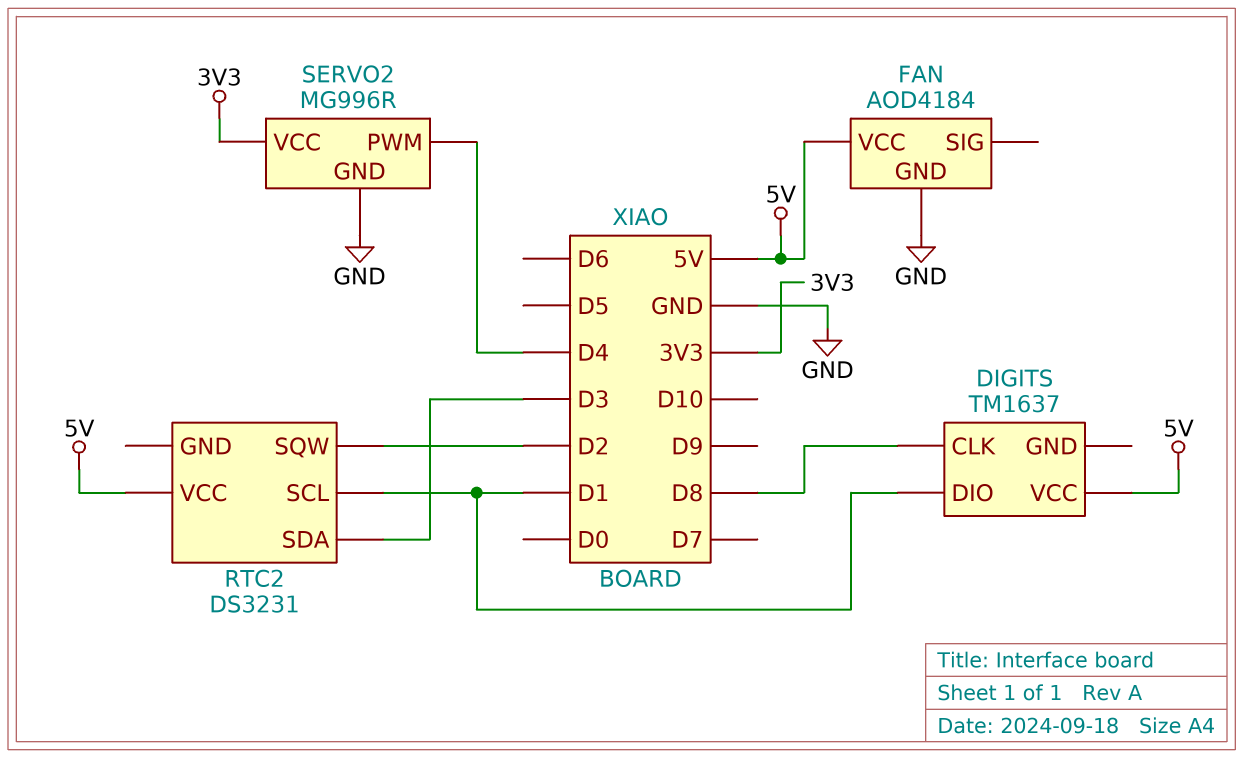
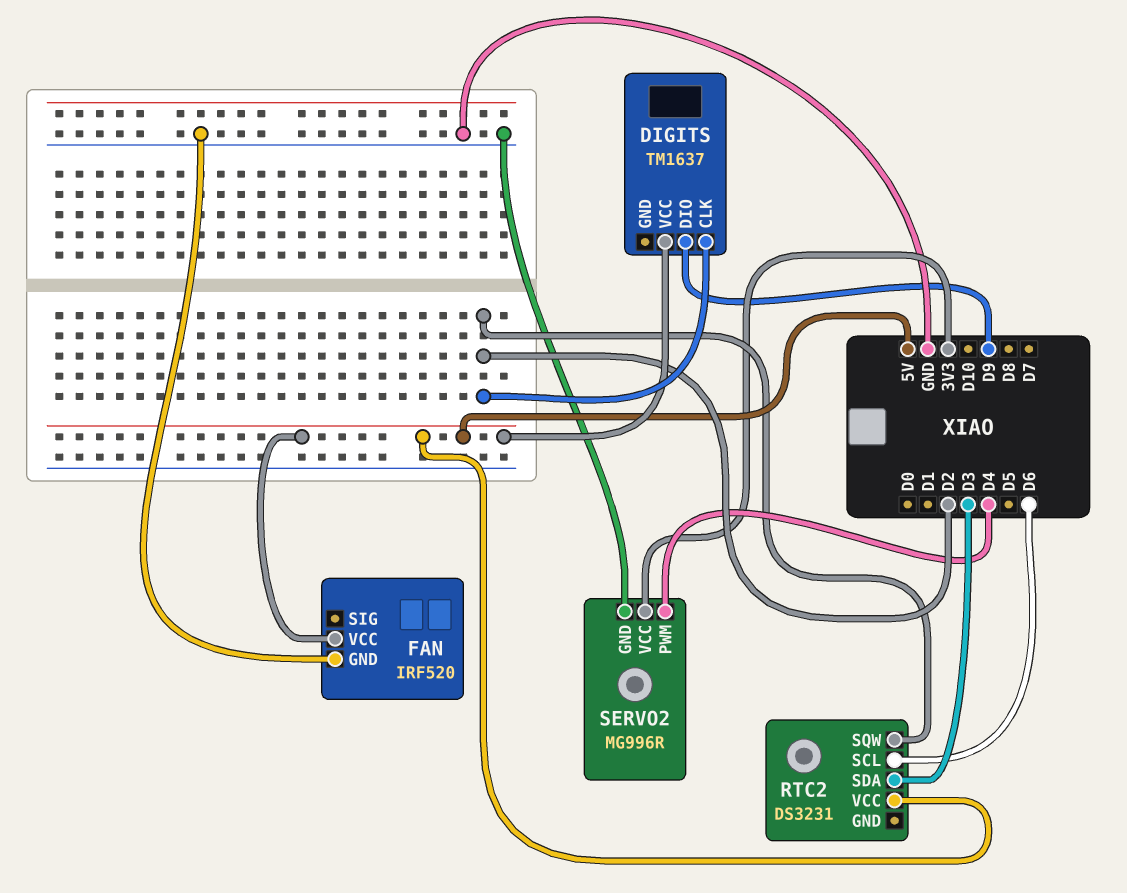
DIGITS pin CLK: D8 -> D2
DIGITS pin DIO: D1 -> D9
FAN: AOD4184 -> IRF520
RTC2 pin SCL: D1 -> D6

